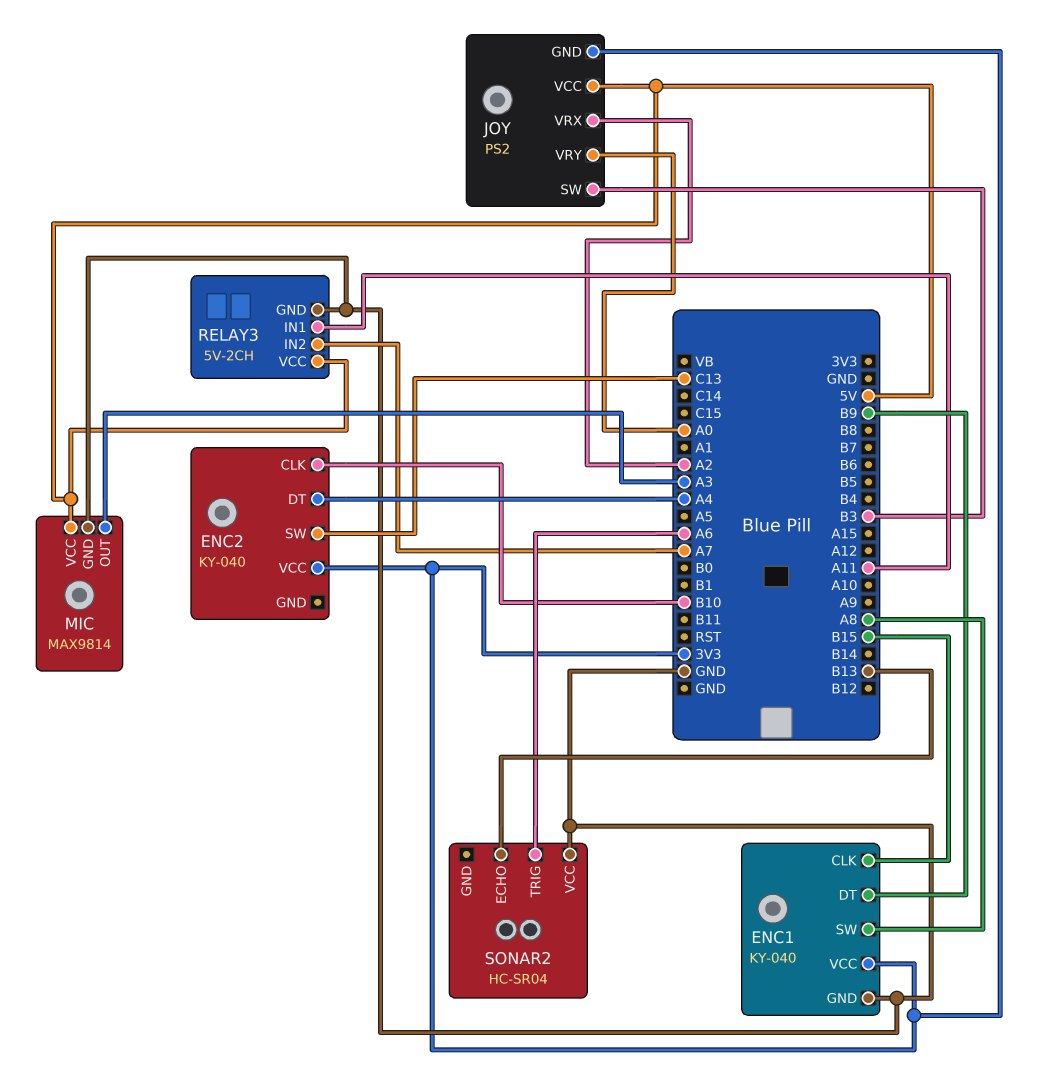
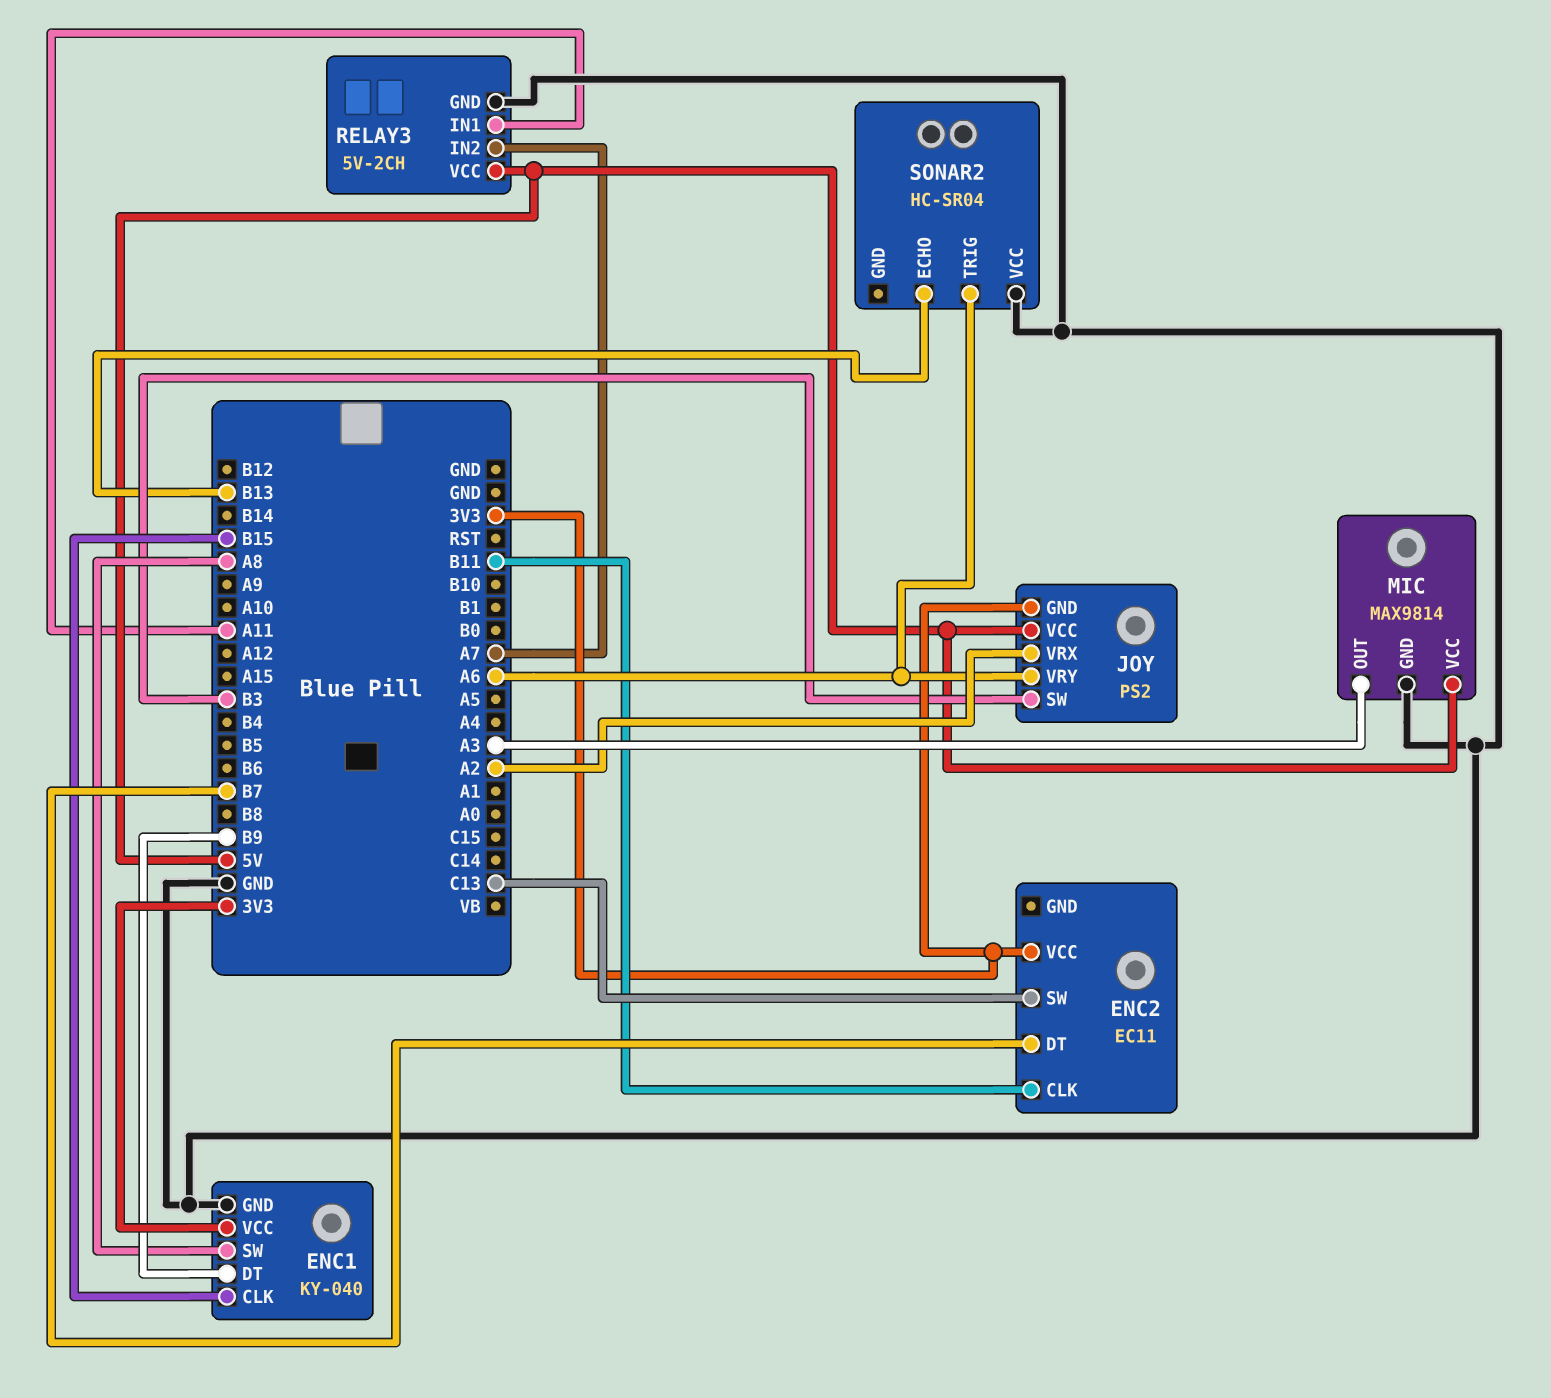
ENC2: KY-040 -> EC11
ENC2 pin CLK: B10 -> B11
ENC2 pin DT: A4 -> B7
JOY pin VRY: A0 -> A6

